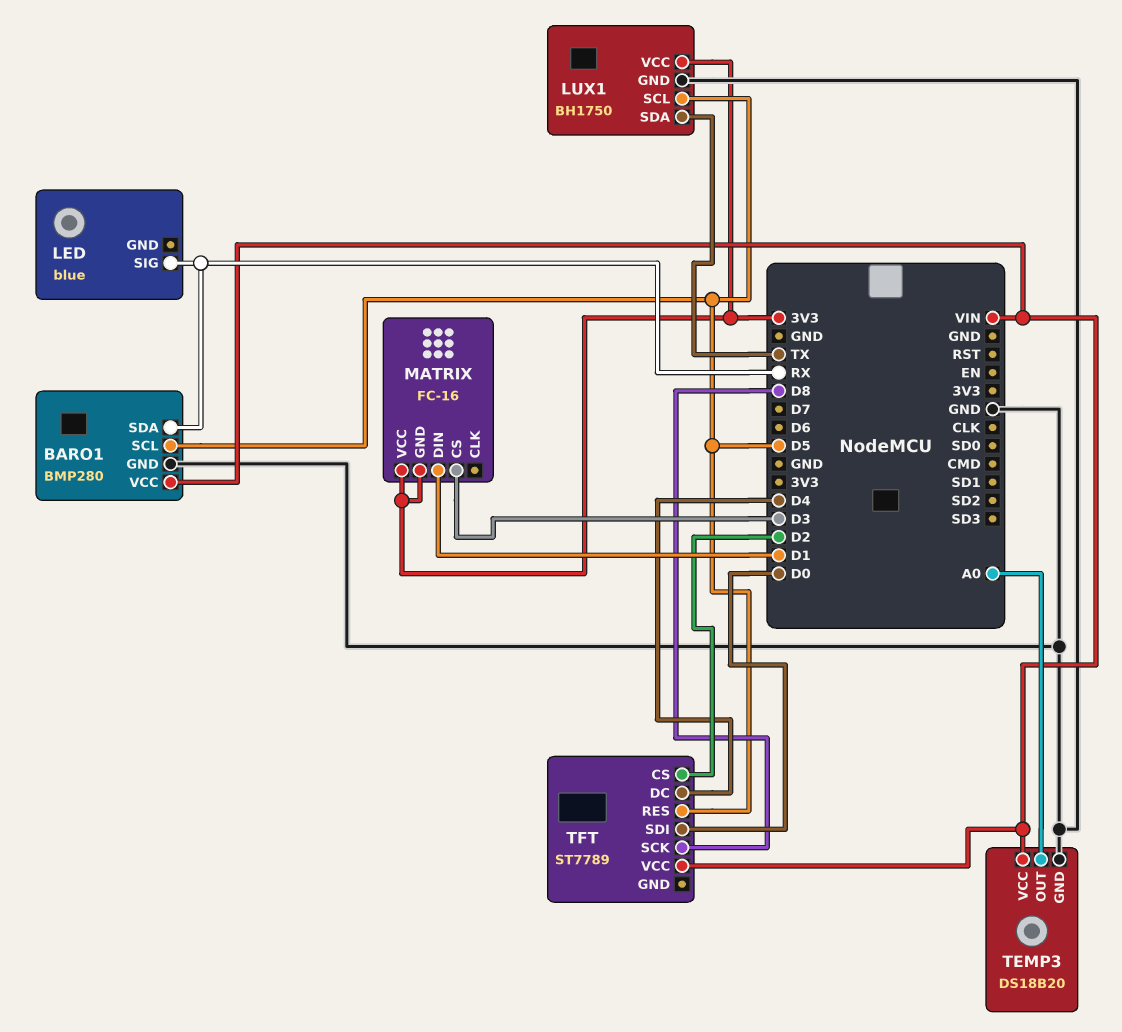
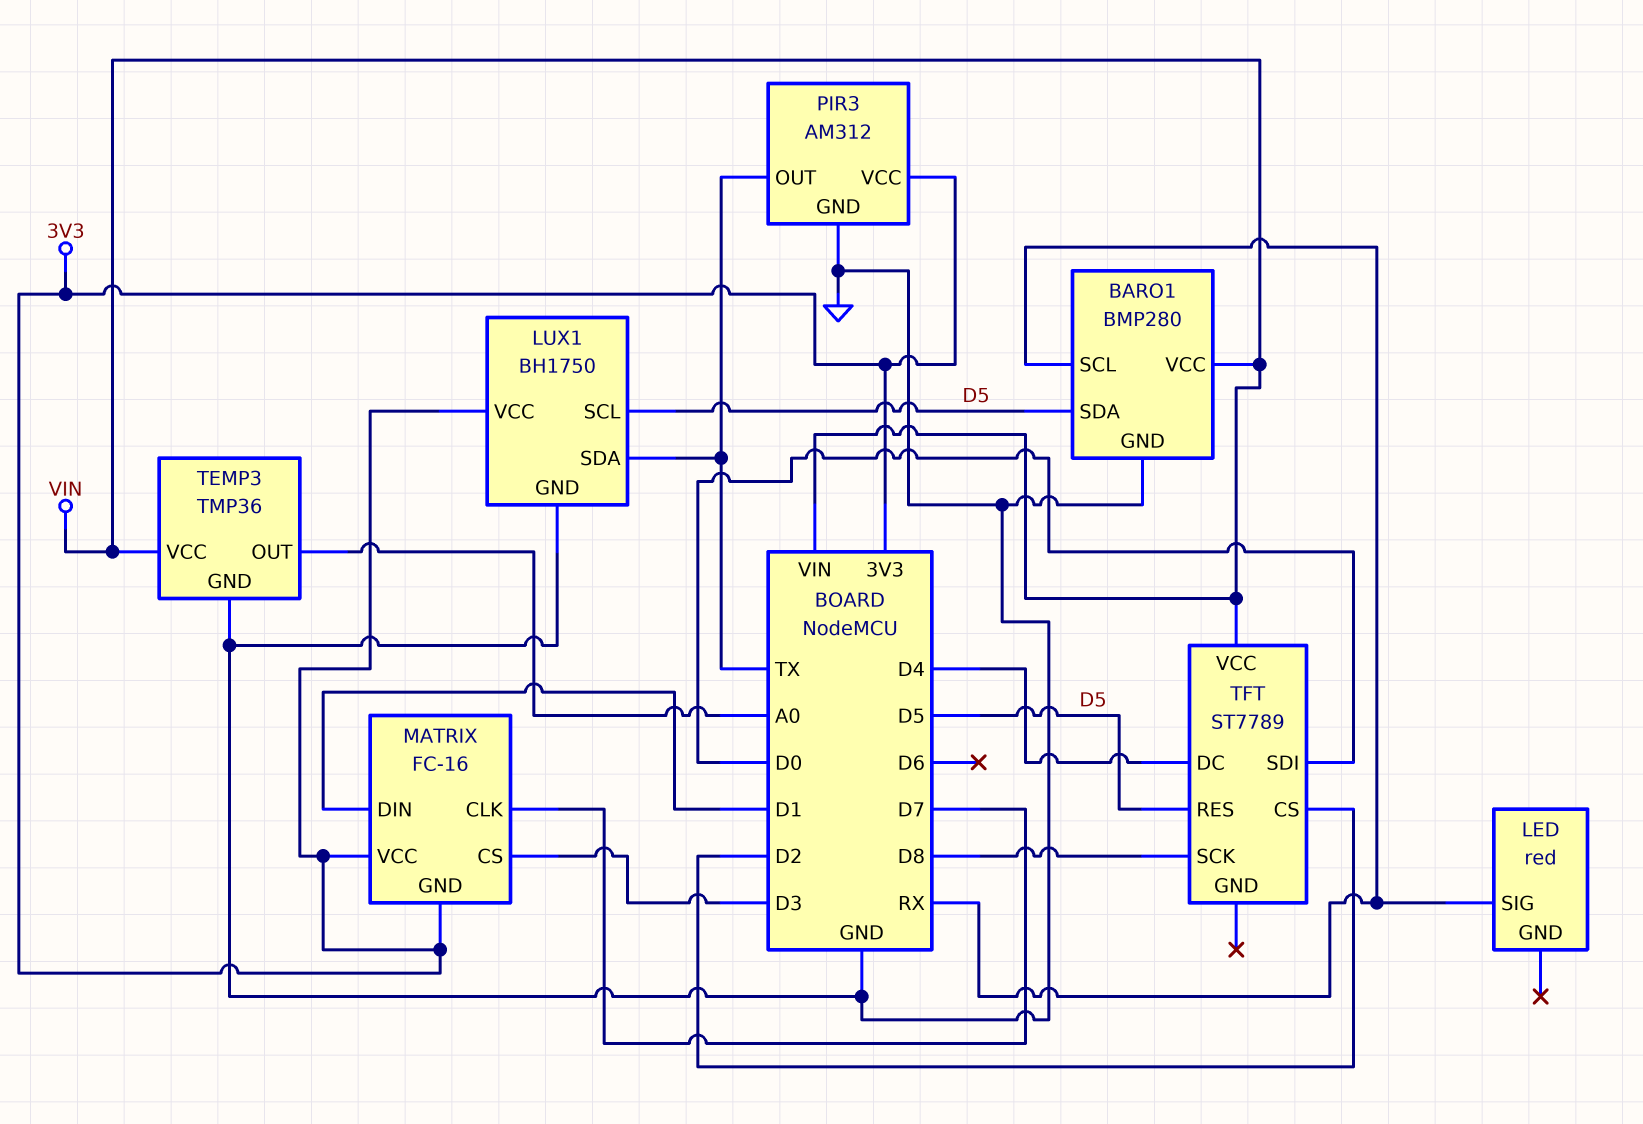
BARO1 pin SCL: D5 -> RX
BARO1 pin SDA: RX -> D5
LED: blue -> red
MATRIX pin CLK: none -> D7
PIR3: none -> AM312
PIR3 pin GND: none -> GND
PIR3 pin OUT: none -> TX
PIR3 pin VCC: none -> 3V3
TEMP3: DS18B20 -> TMP36

